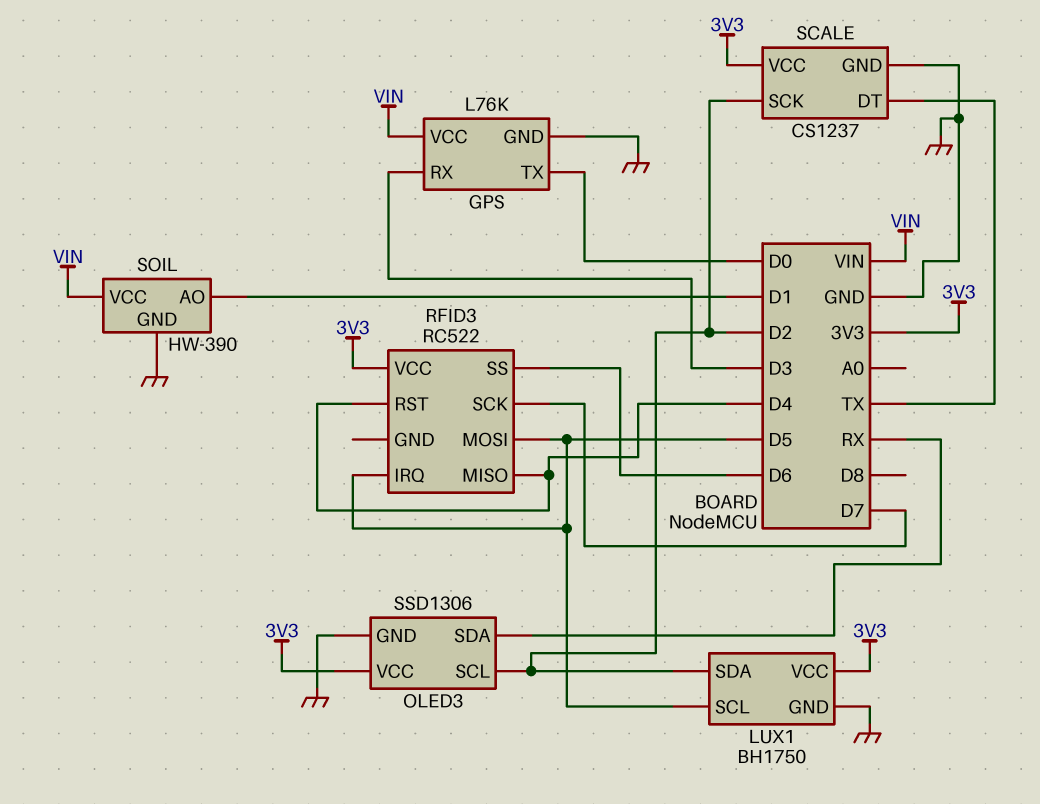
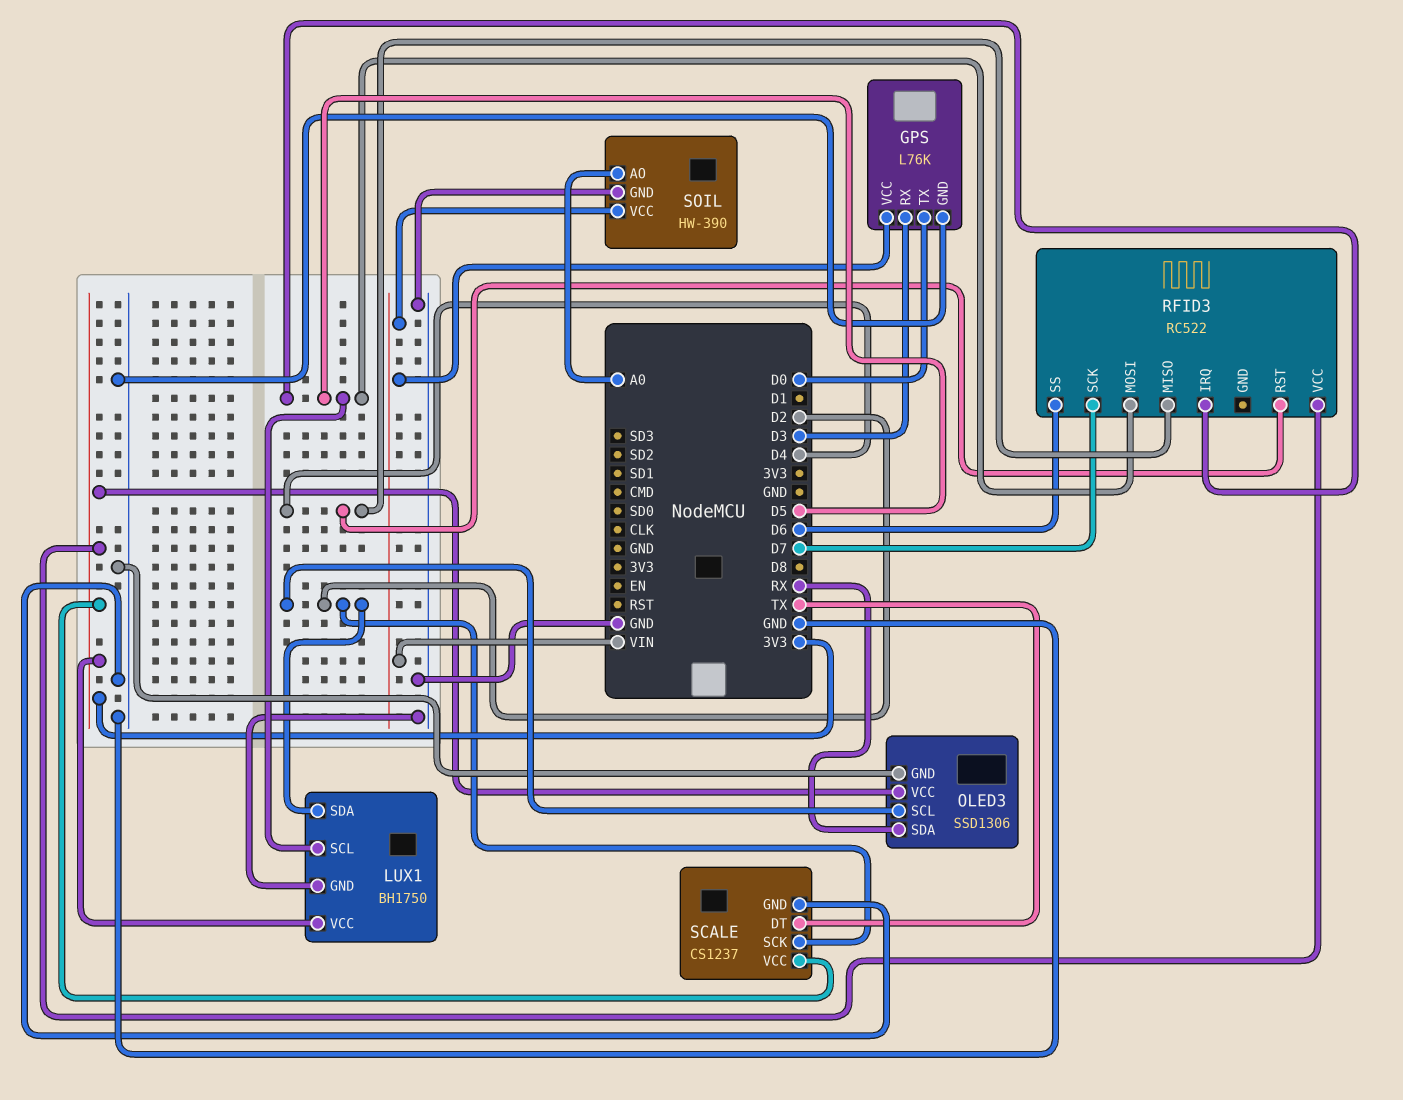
SOIL pin AO: D1 -> A0

